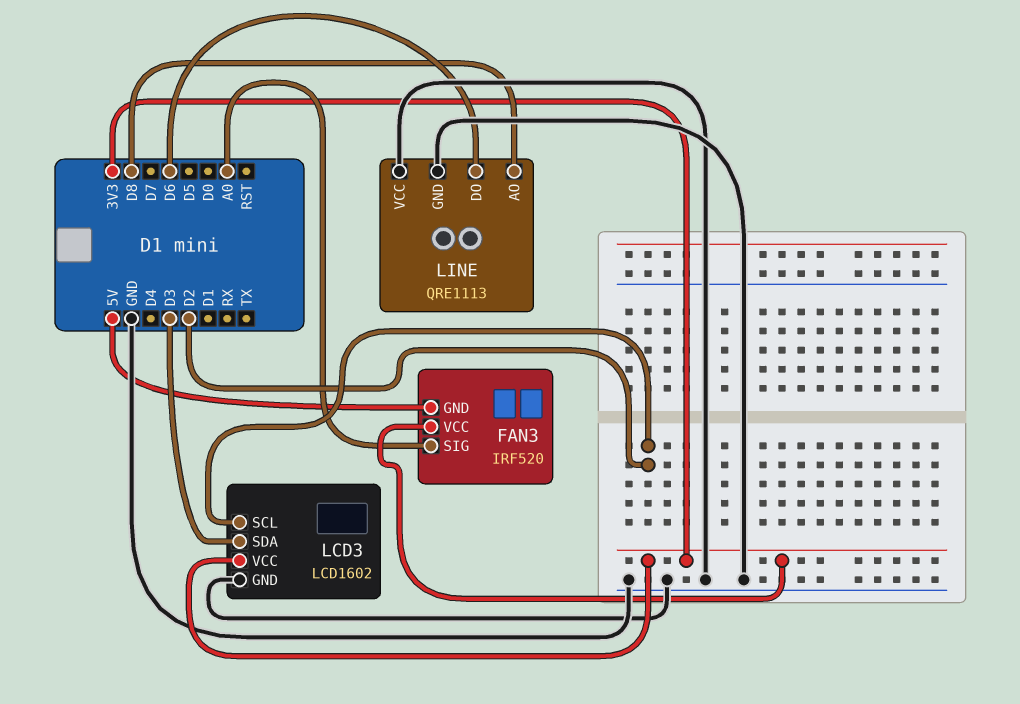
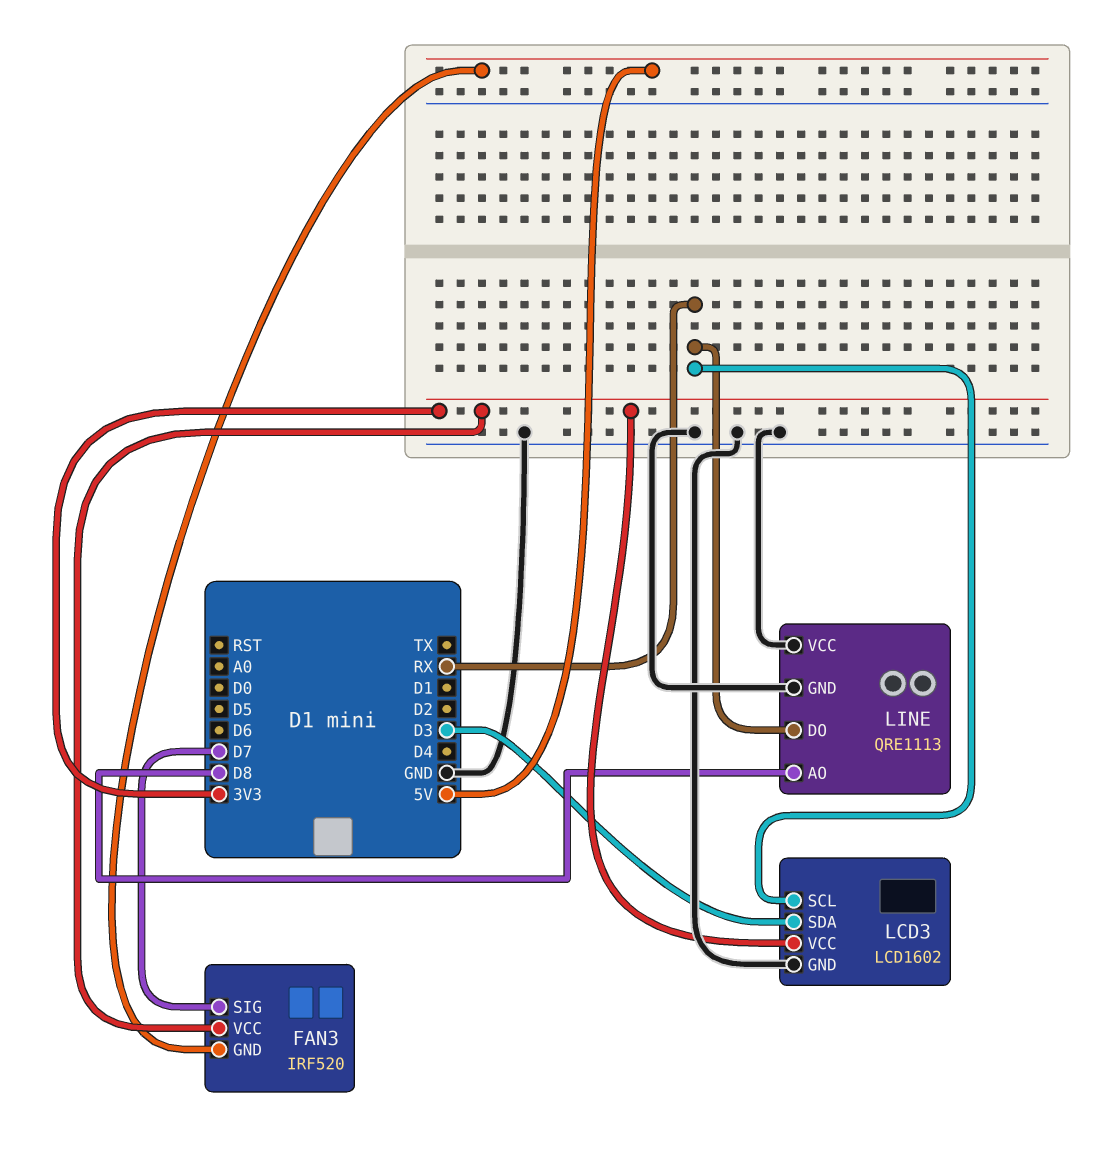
FAN3 pin SIG: A0 -> D7
LCD3 pin SCL: D2 -> RX
LINE pin DO: D6 -> RX

